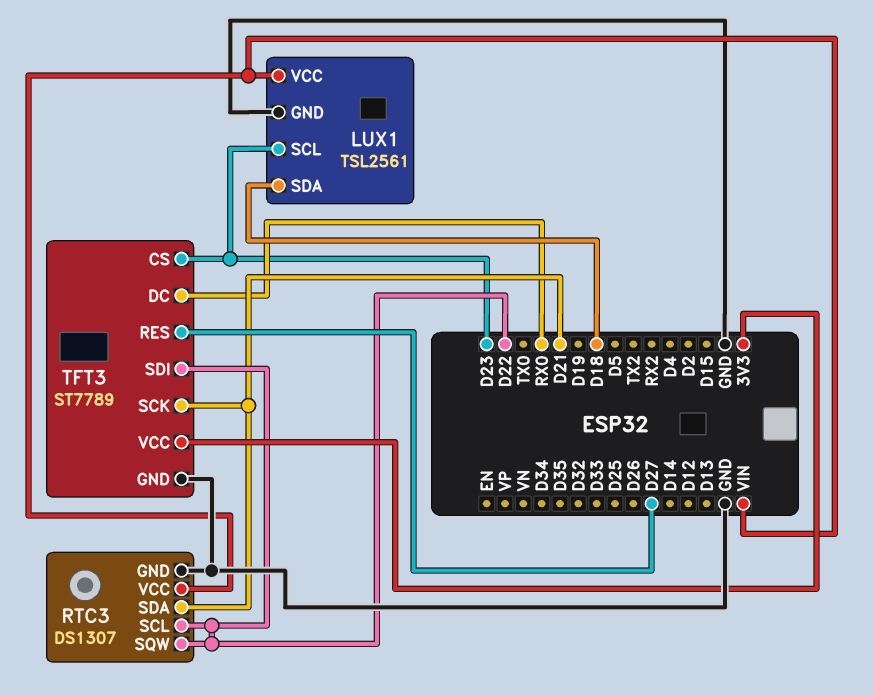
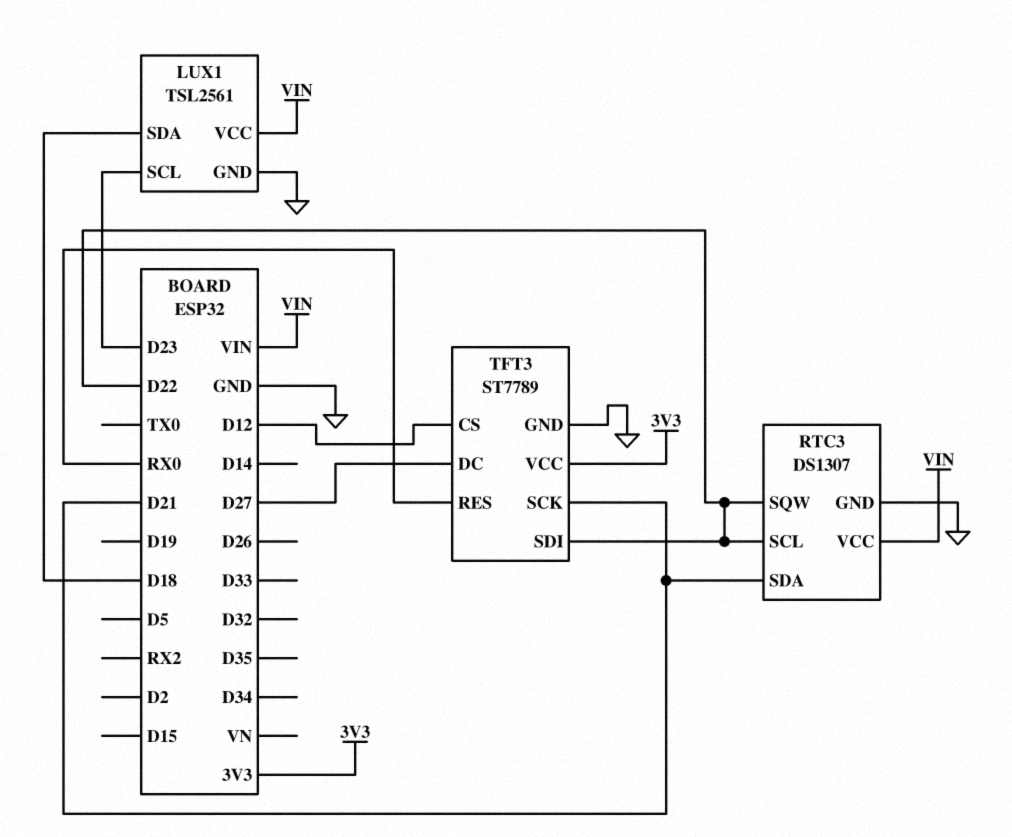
TFT3 pin CS: D23 -> D12
TFT3 pin DC: RX0 -> D27
TFT3 pin RES: D27 -> RX0

